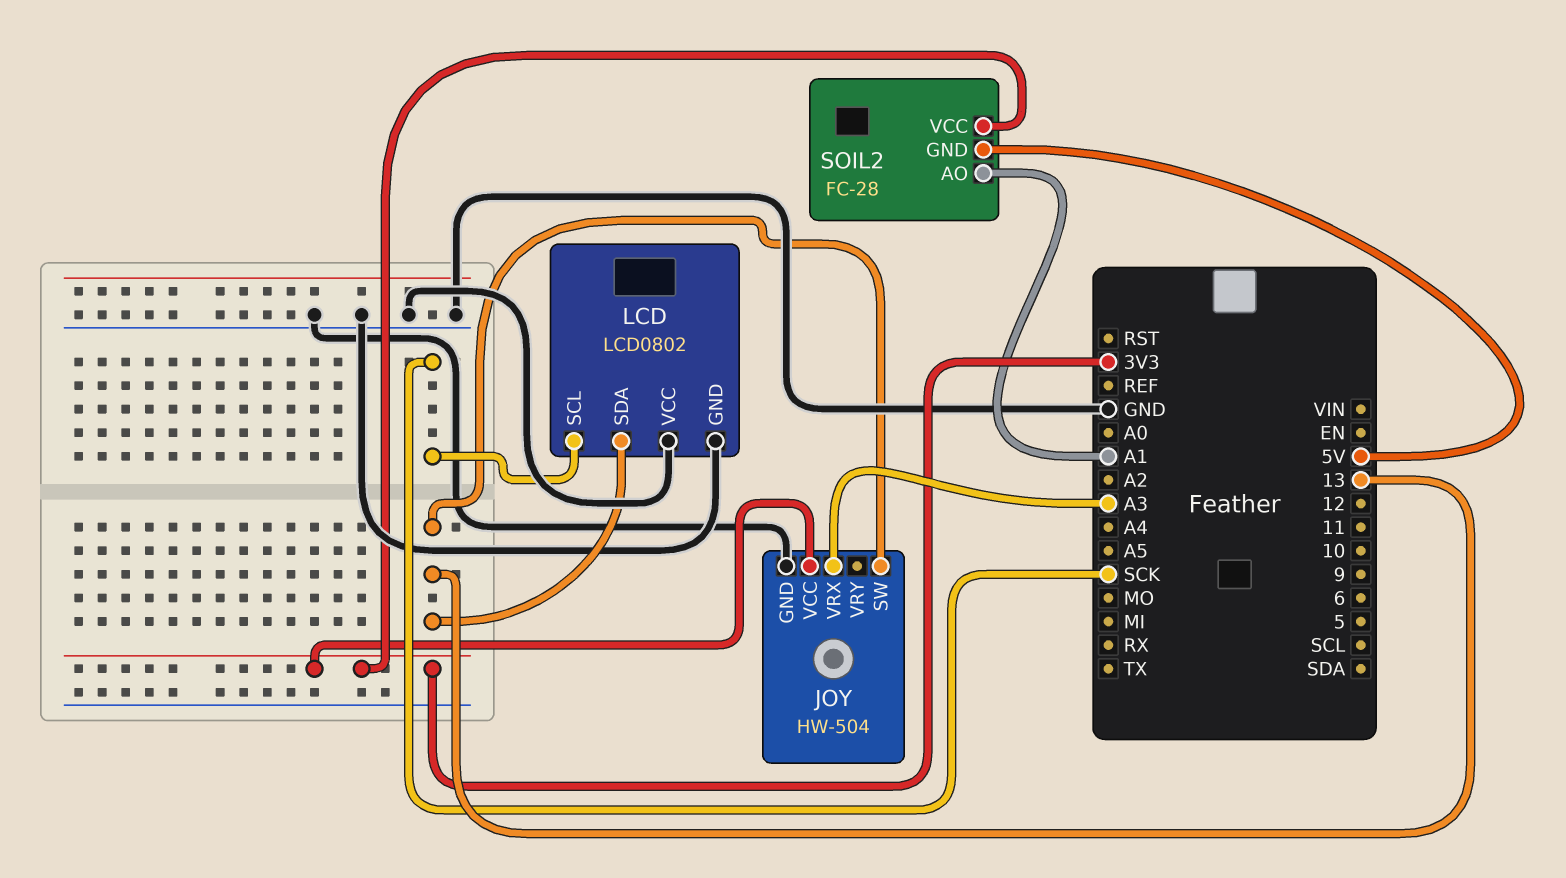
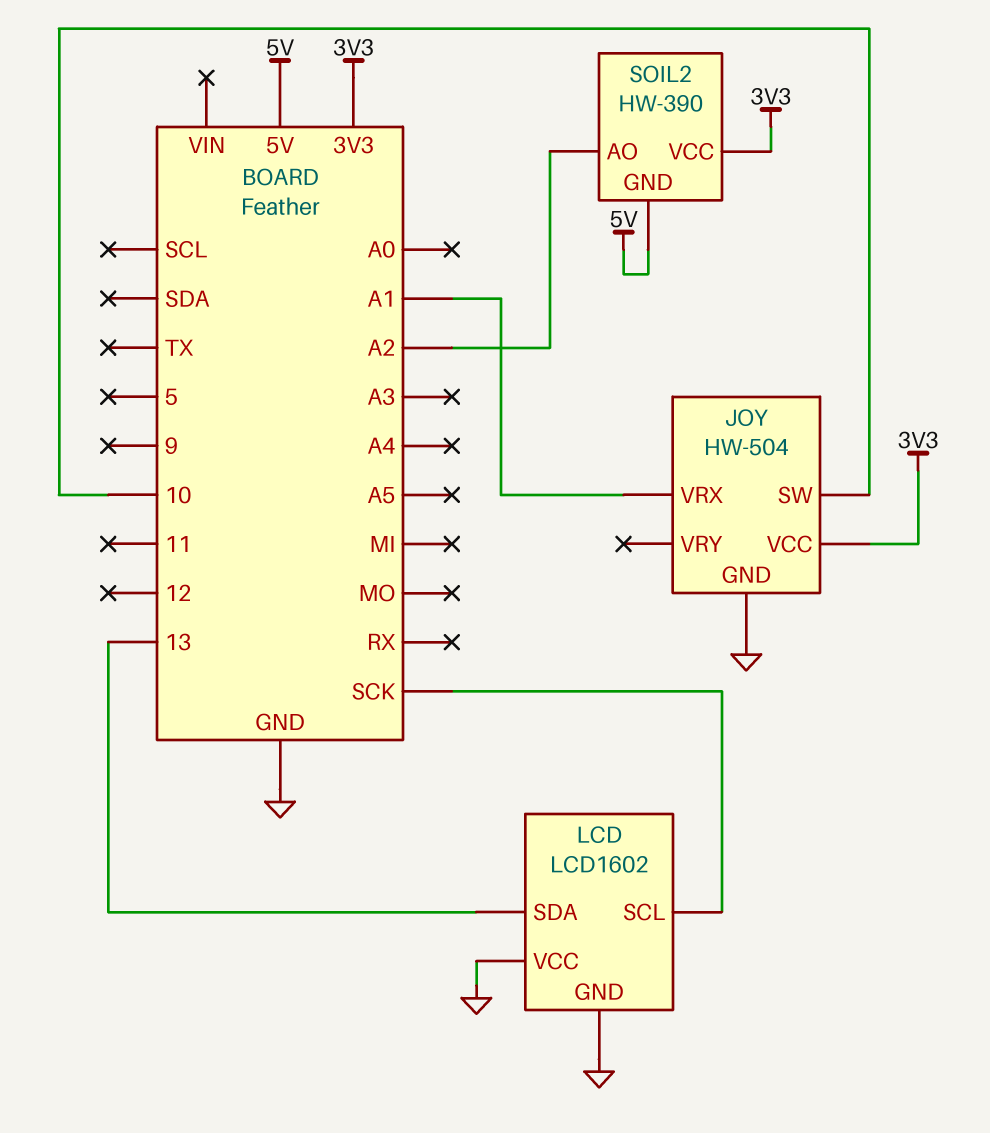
JOY pin SW: 13 -> 10
JOY pin VRX: A3 -> A1
LCD: LCD0802 -> LCD1602
SOIL2: FC-28 -> HW-390
SOIL2 pin AO: A1 -> A2

